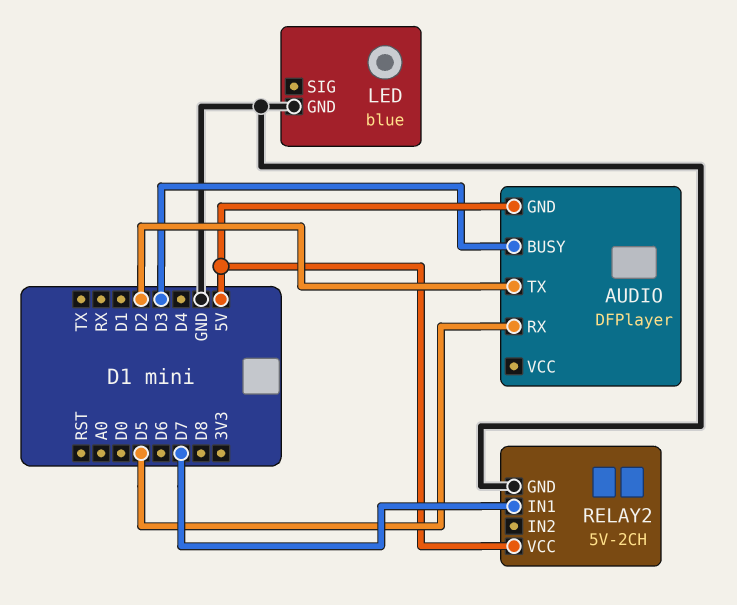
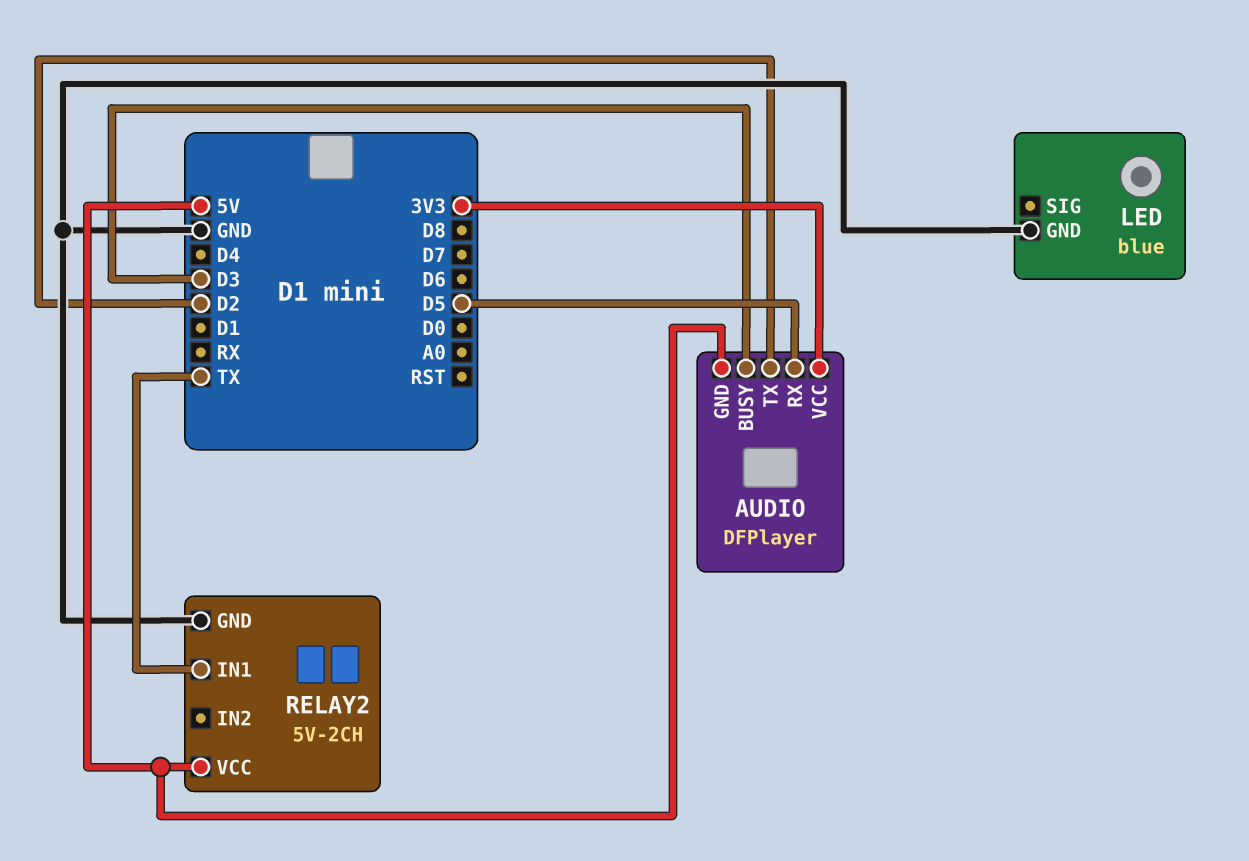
AUDIO pin VCC: none -> 3V3
RELAY2 pin IN1: D7 -> TX

